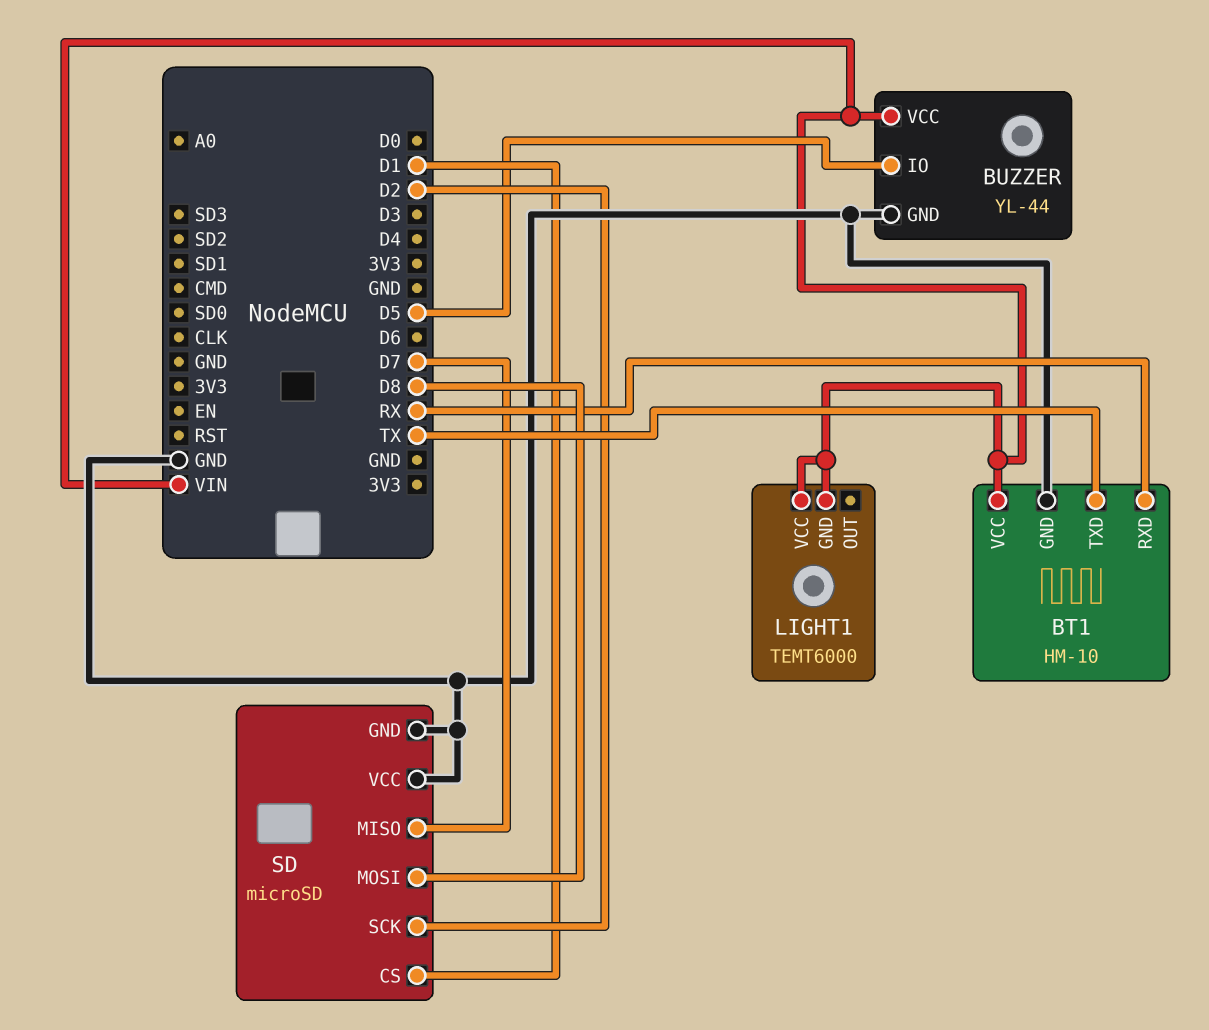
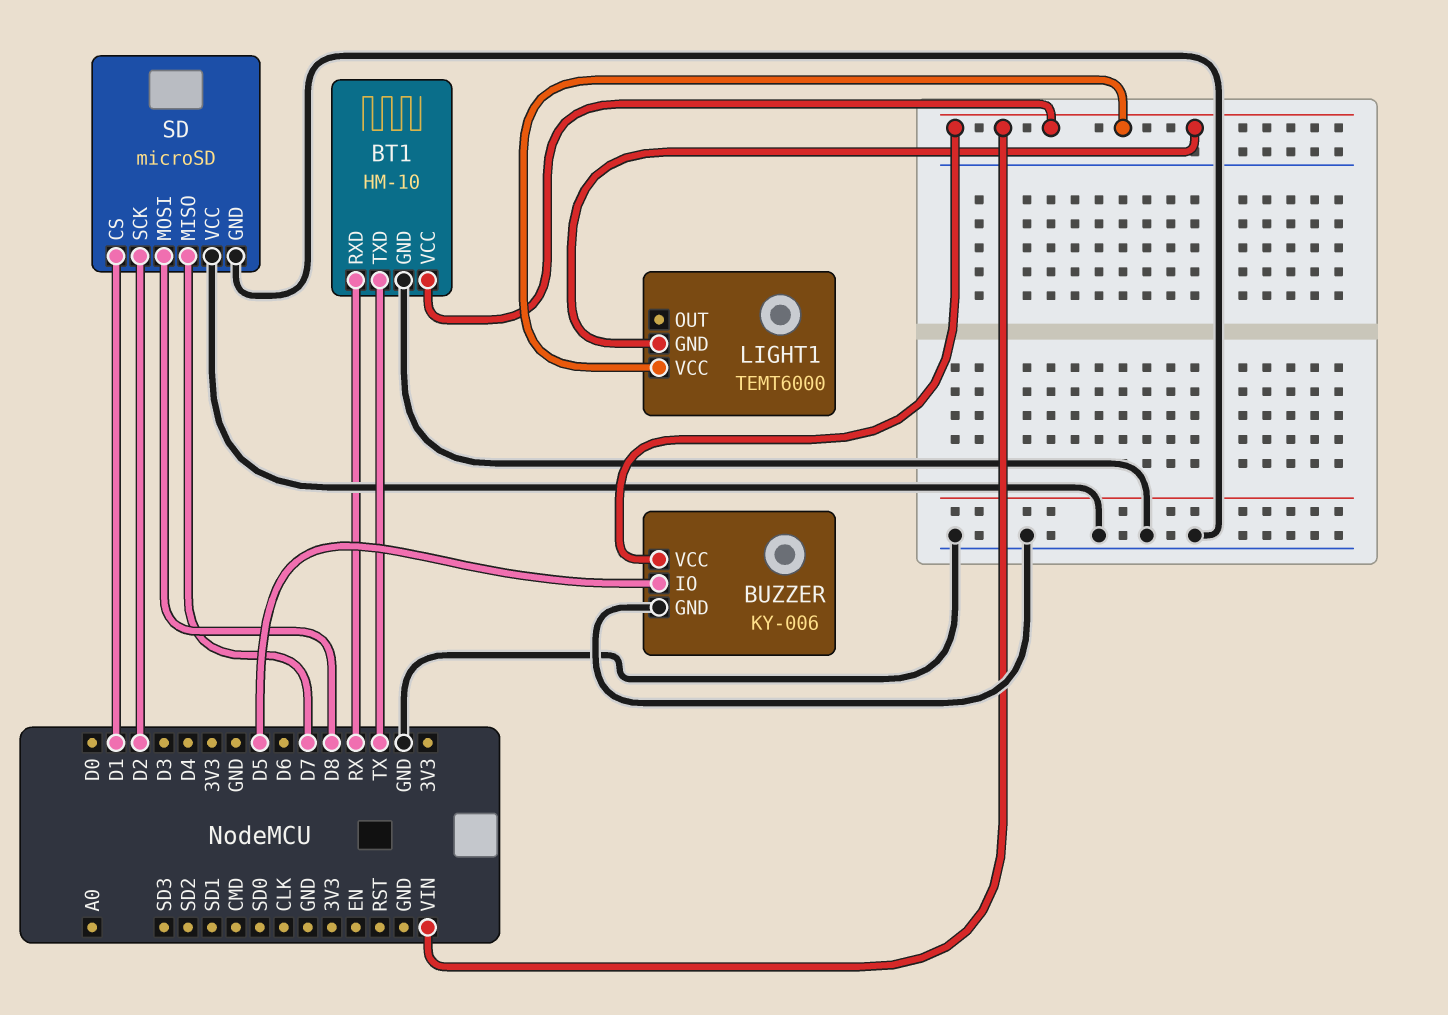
BUZZER: YL-44 -> KY-006

